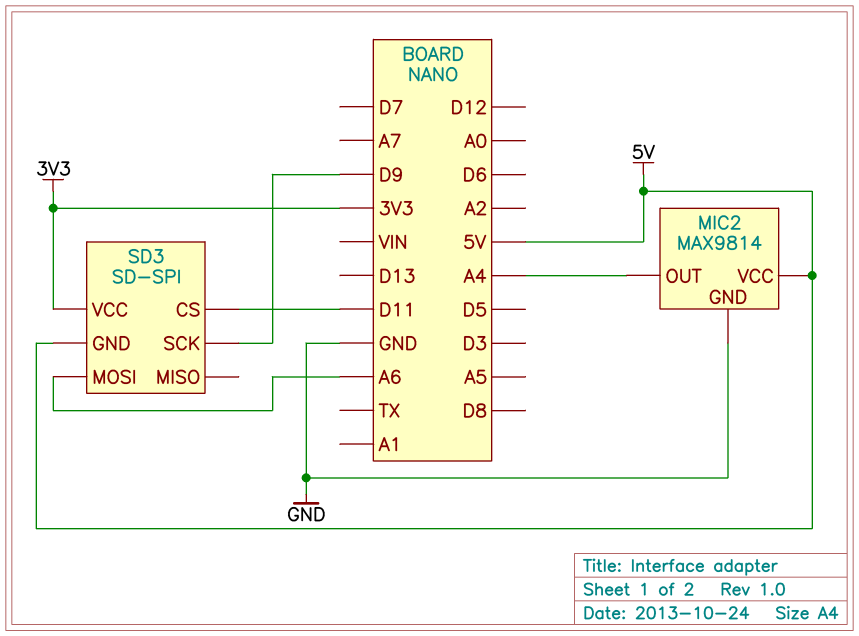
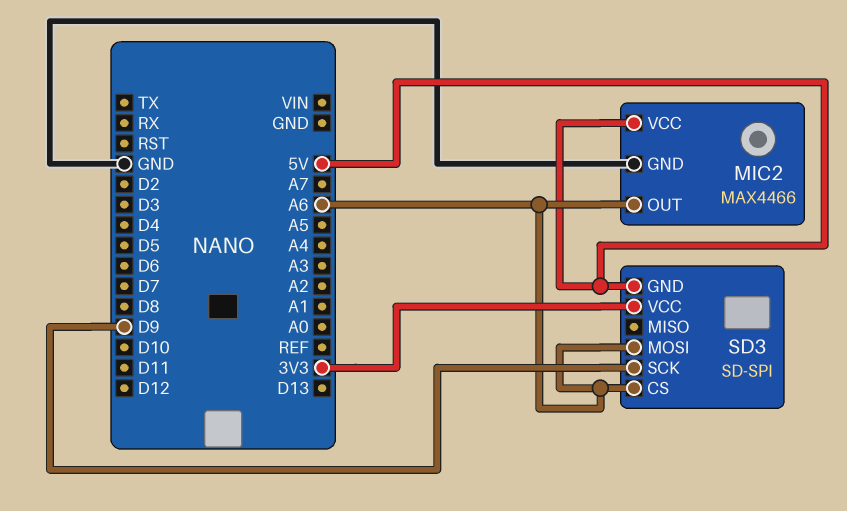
MIC2: MAX9814 -> MAX4466
MIC2 pin OUT: A4 -> A6
SD3 pin CS: D11 -> A6

